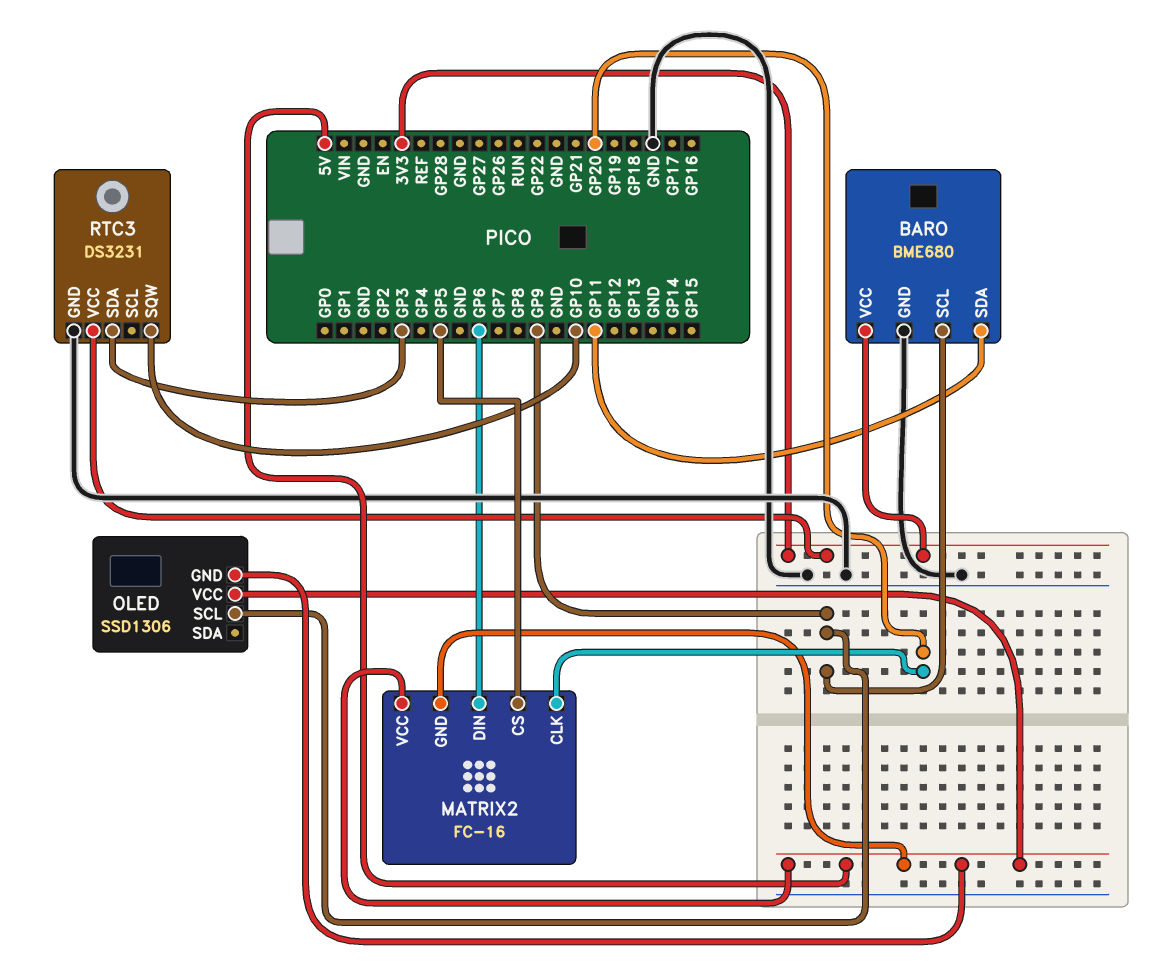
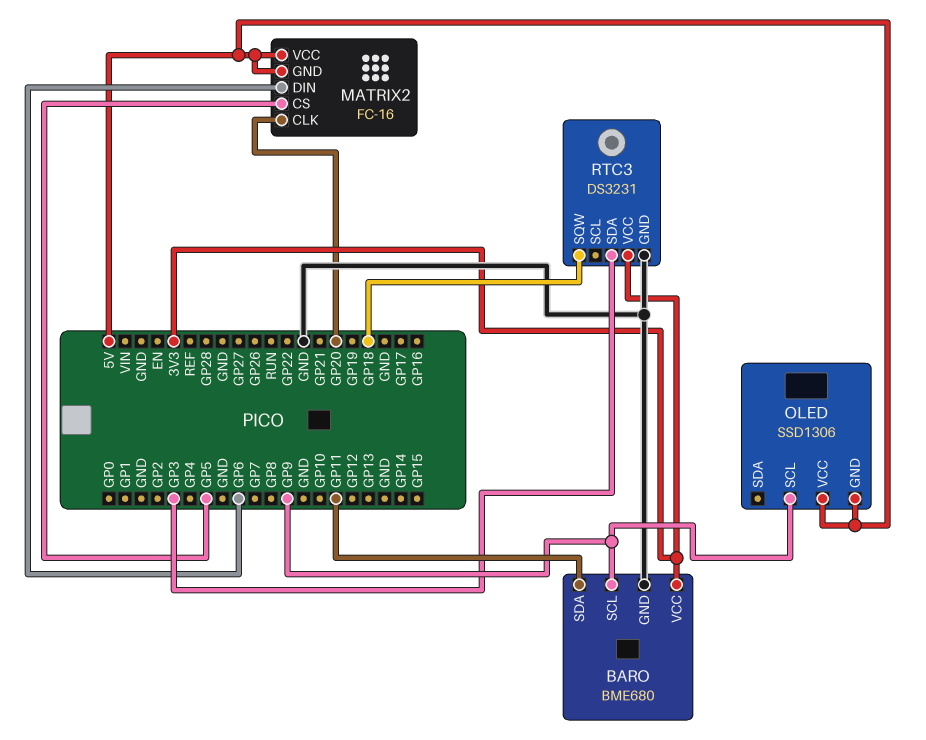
RTC3 pin SQW: GP10 -> GP18

